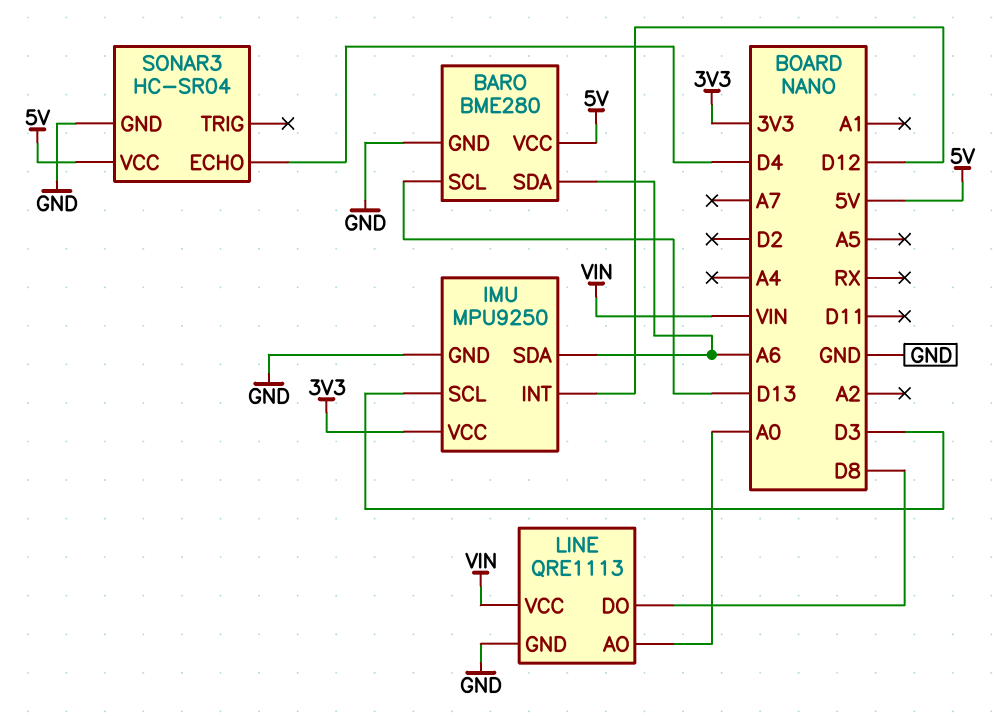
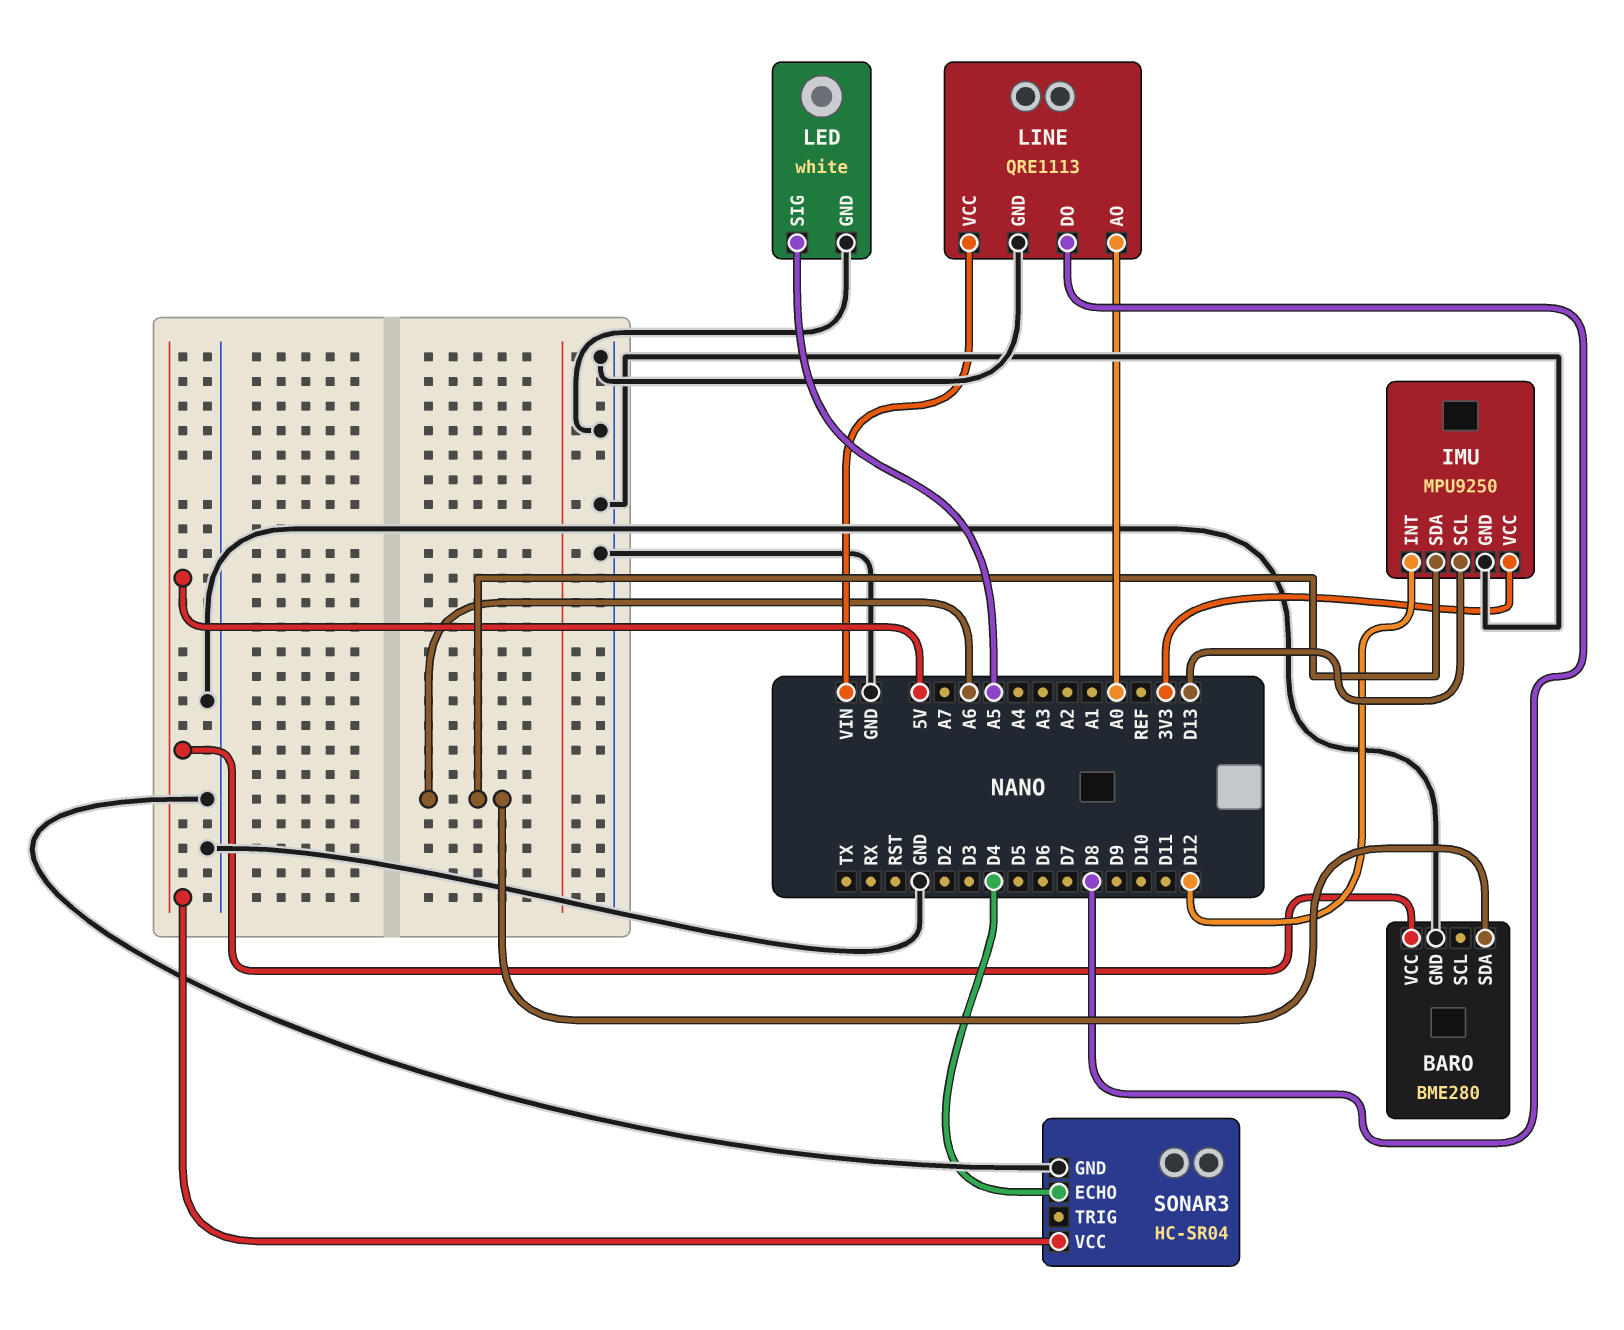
BARO pin SCL: D13 -> none
IMU pin SCL: D3 -> D13
LED: none -> white
LED pin GND: none -> GND
LED pin SIG: none -> A5

